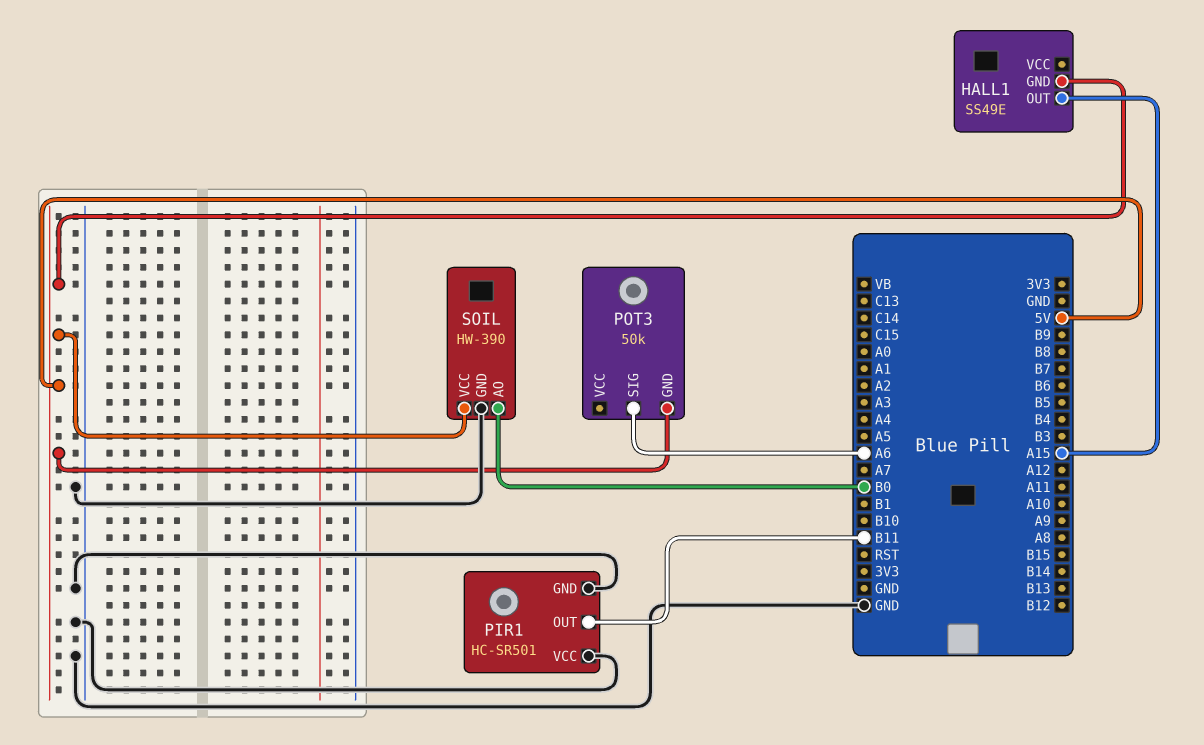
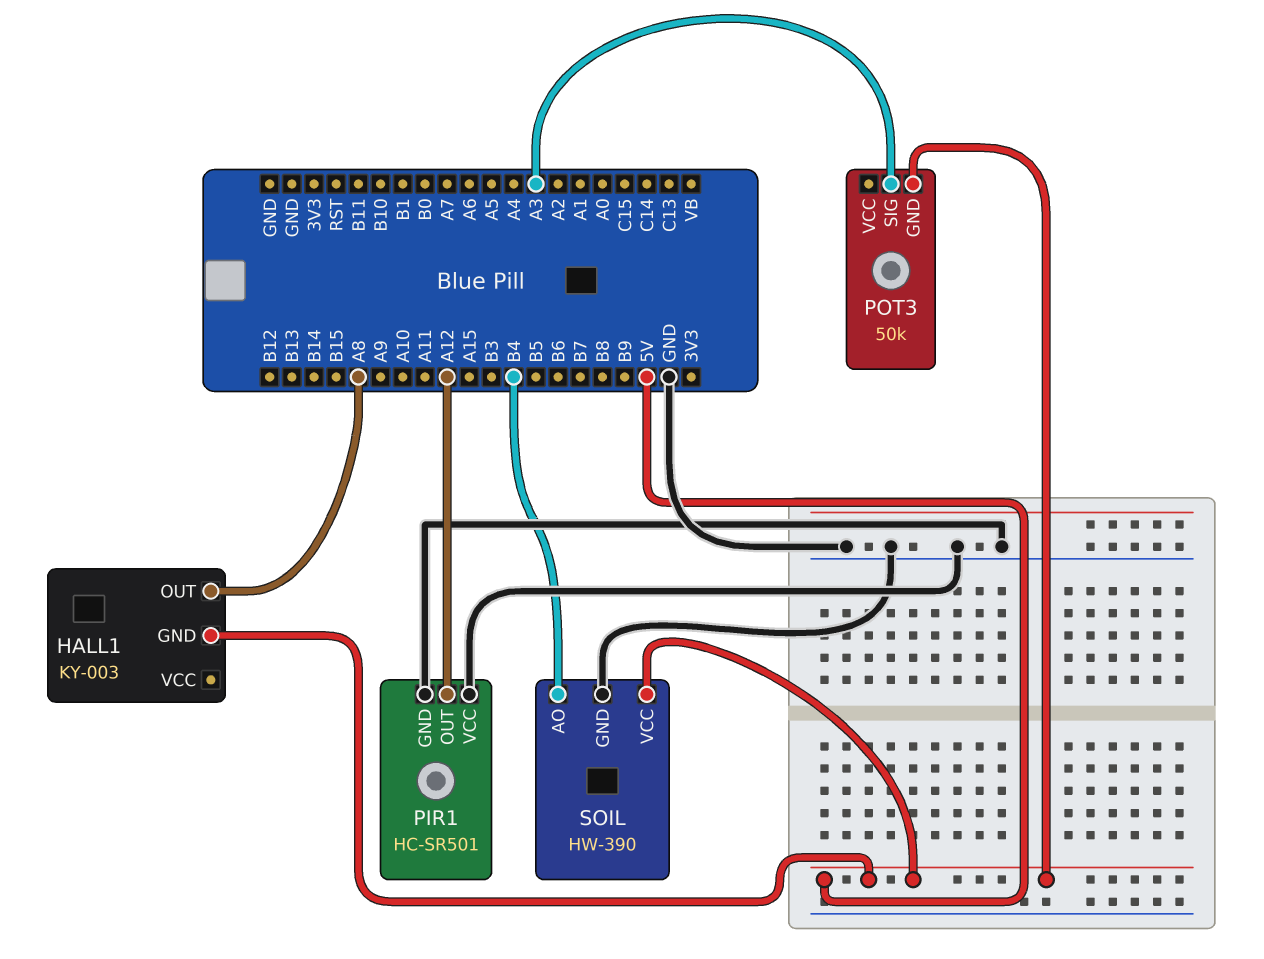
HALL1: SS49E -> KY-003
HALL1 pin OUT: A15 -> A8
PIR1 pin OUT: B11 -> A12
POT3 pin SIG: A6 -> A3
SOIL pin AO: B0 -> B4

